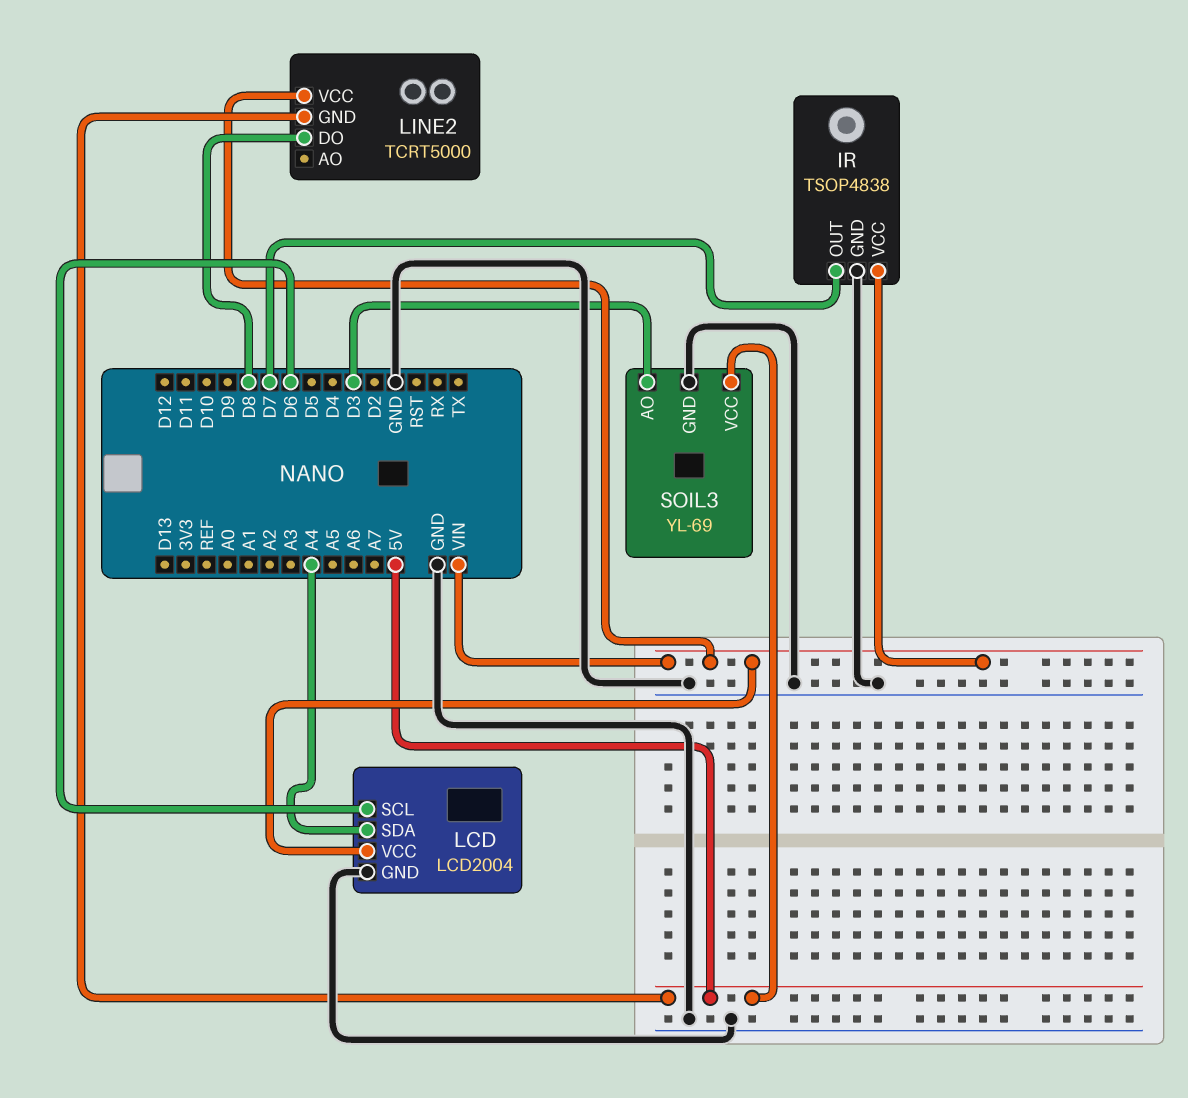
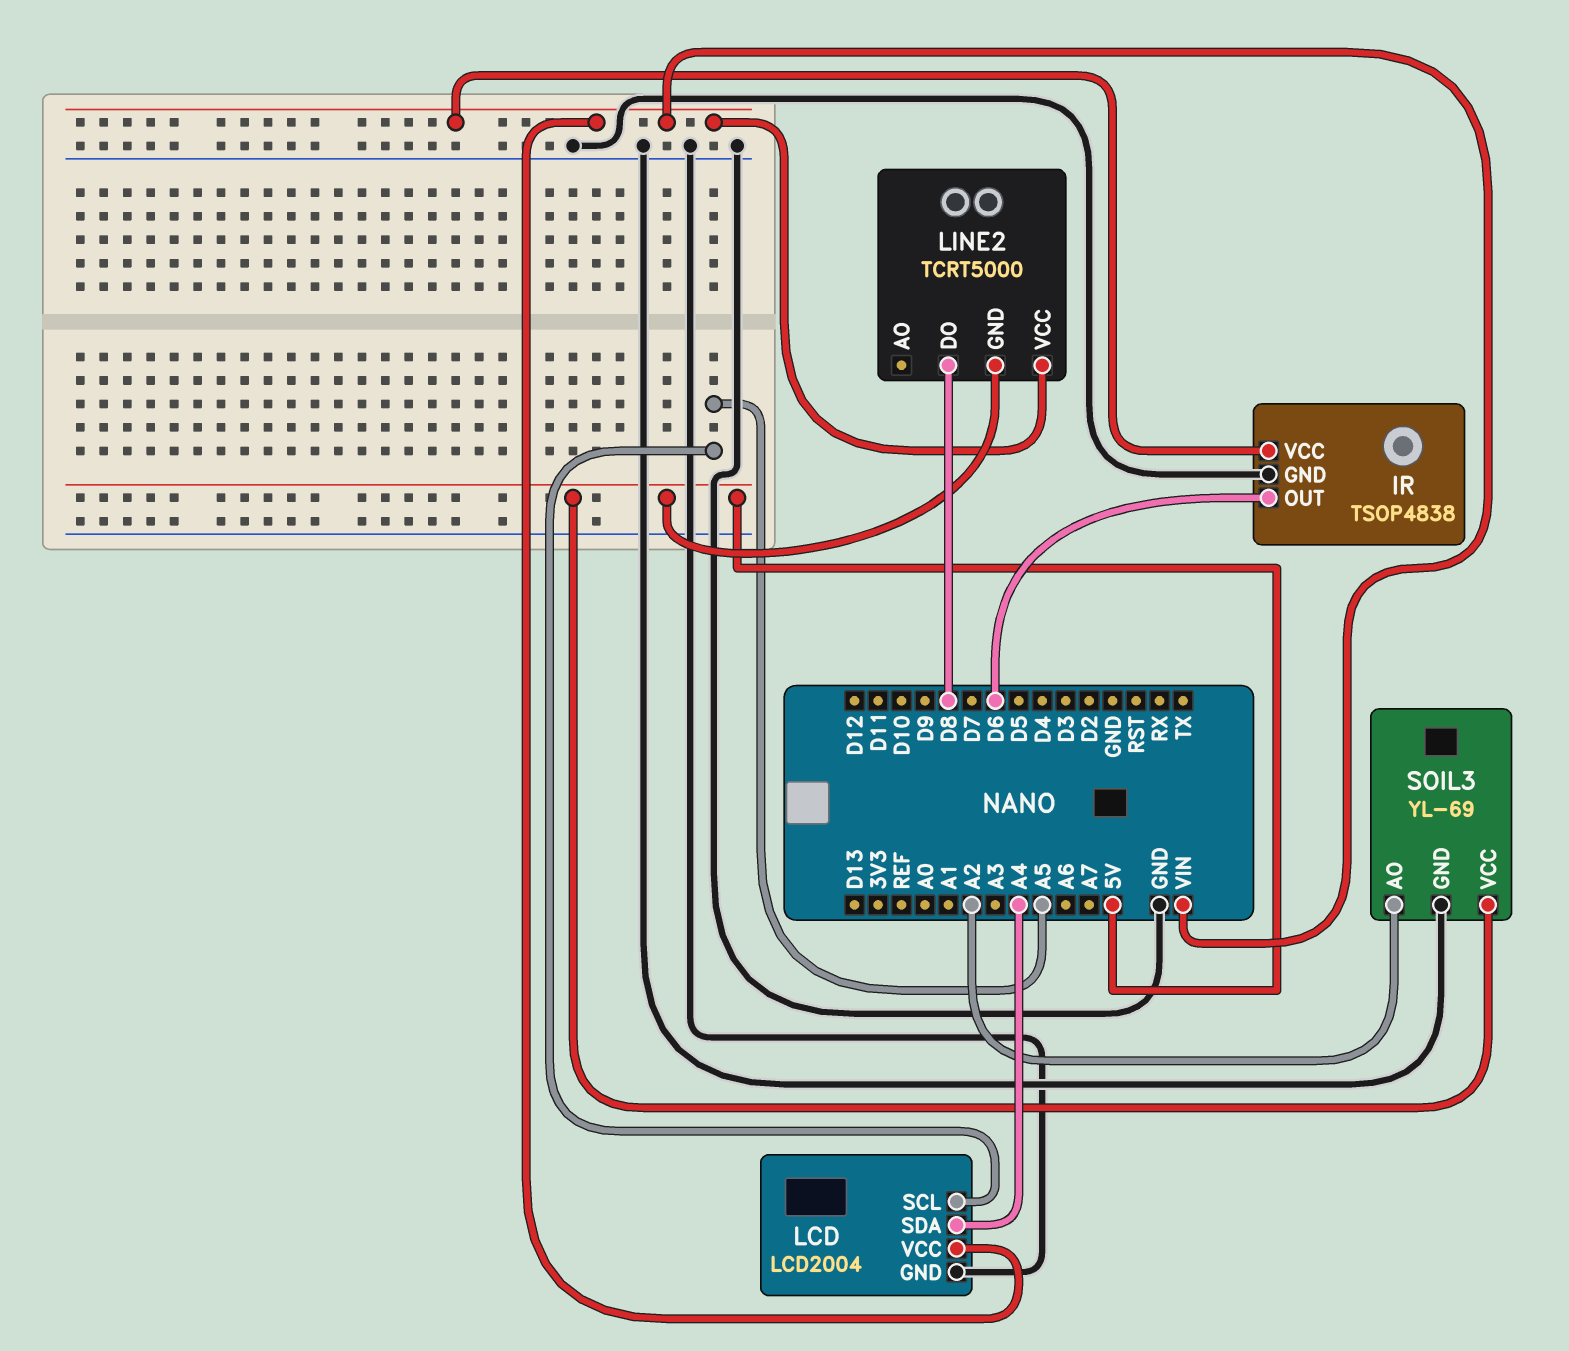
IR pin OUT: D7 -> D6
LCD pin SCL: D6 -> A5
SOIL3 pin AO: D3 -> A2

